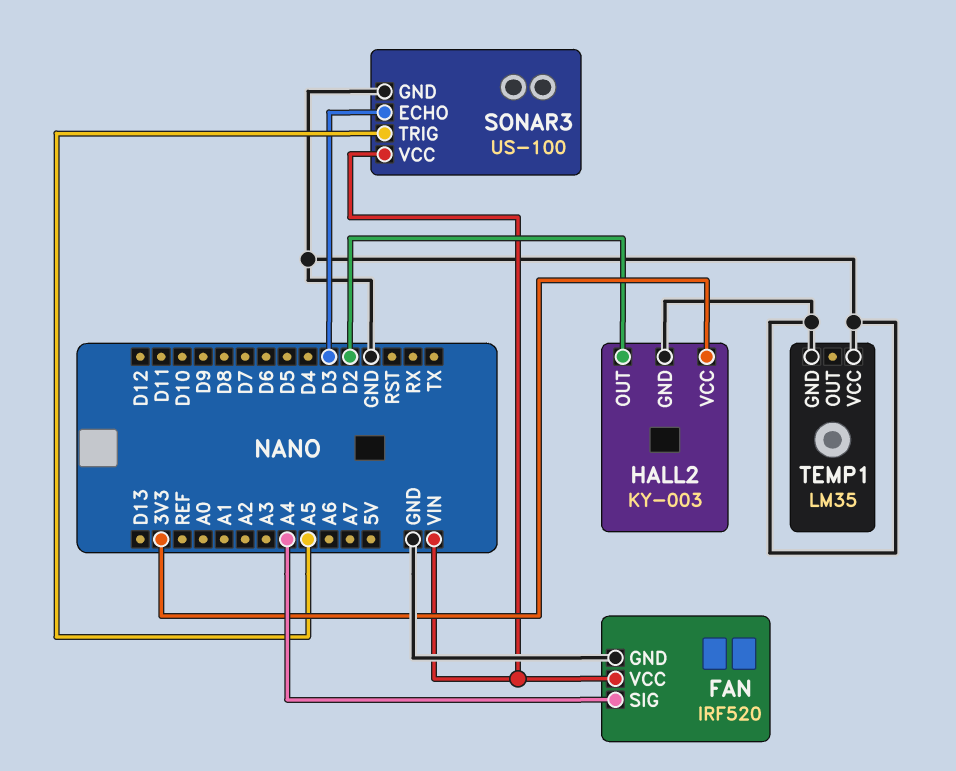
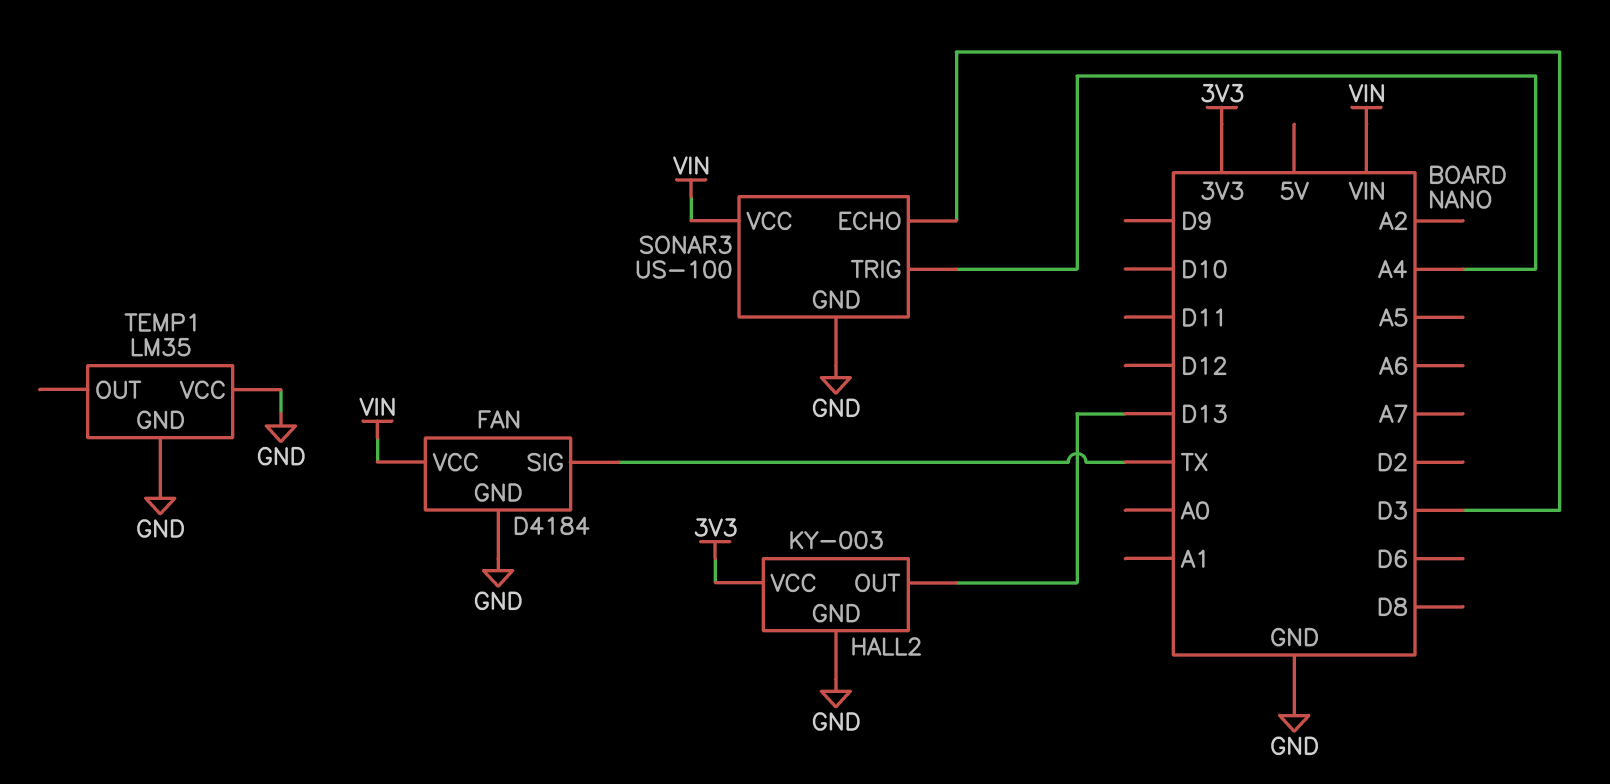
FAN: IRF520 -> D4184
FAN pin SIG: A4 -> TX
HALL2 pin OUT: D2 -> D13
SONAR3 pin TRIG: A5 -> A4

